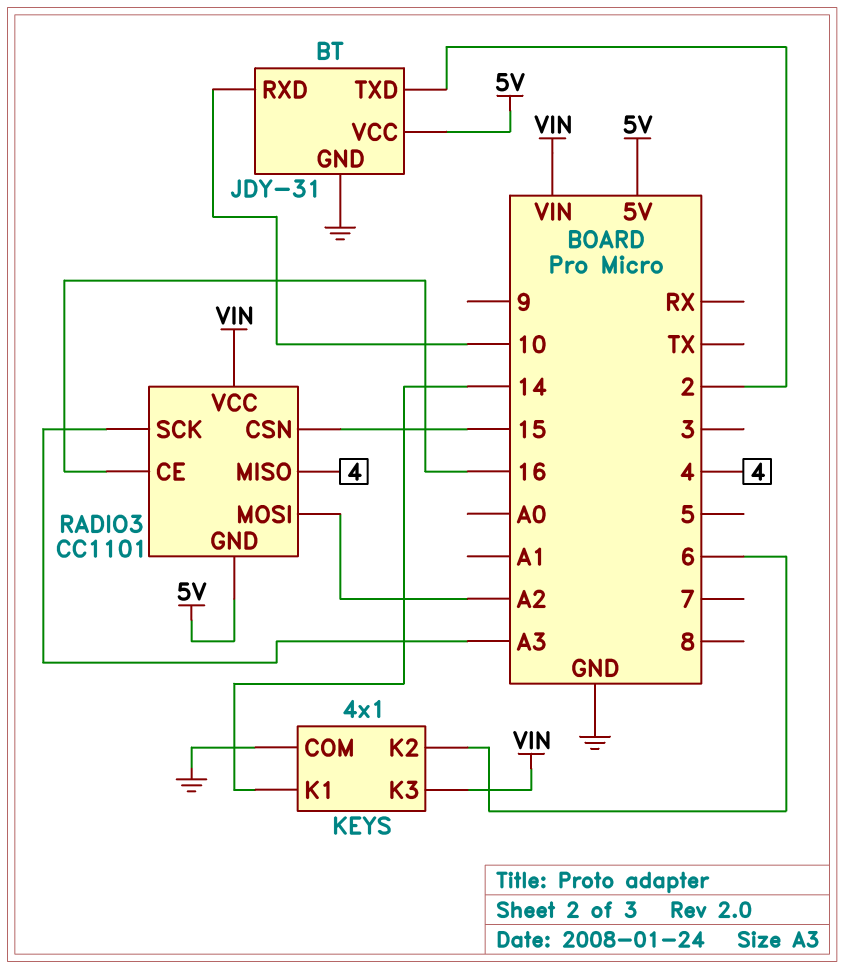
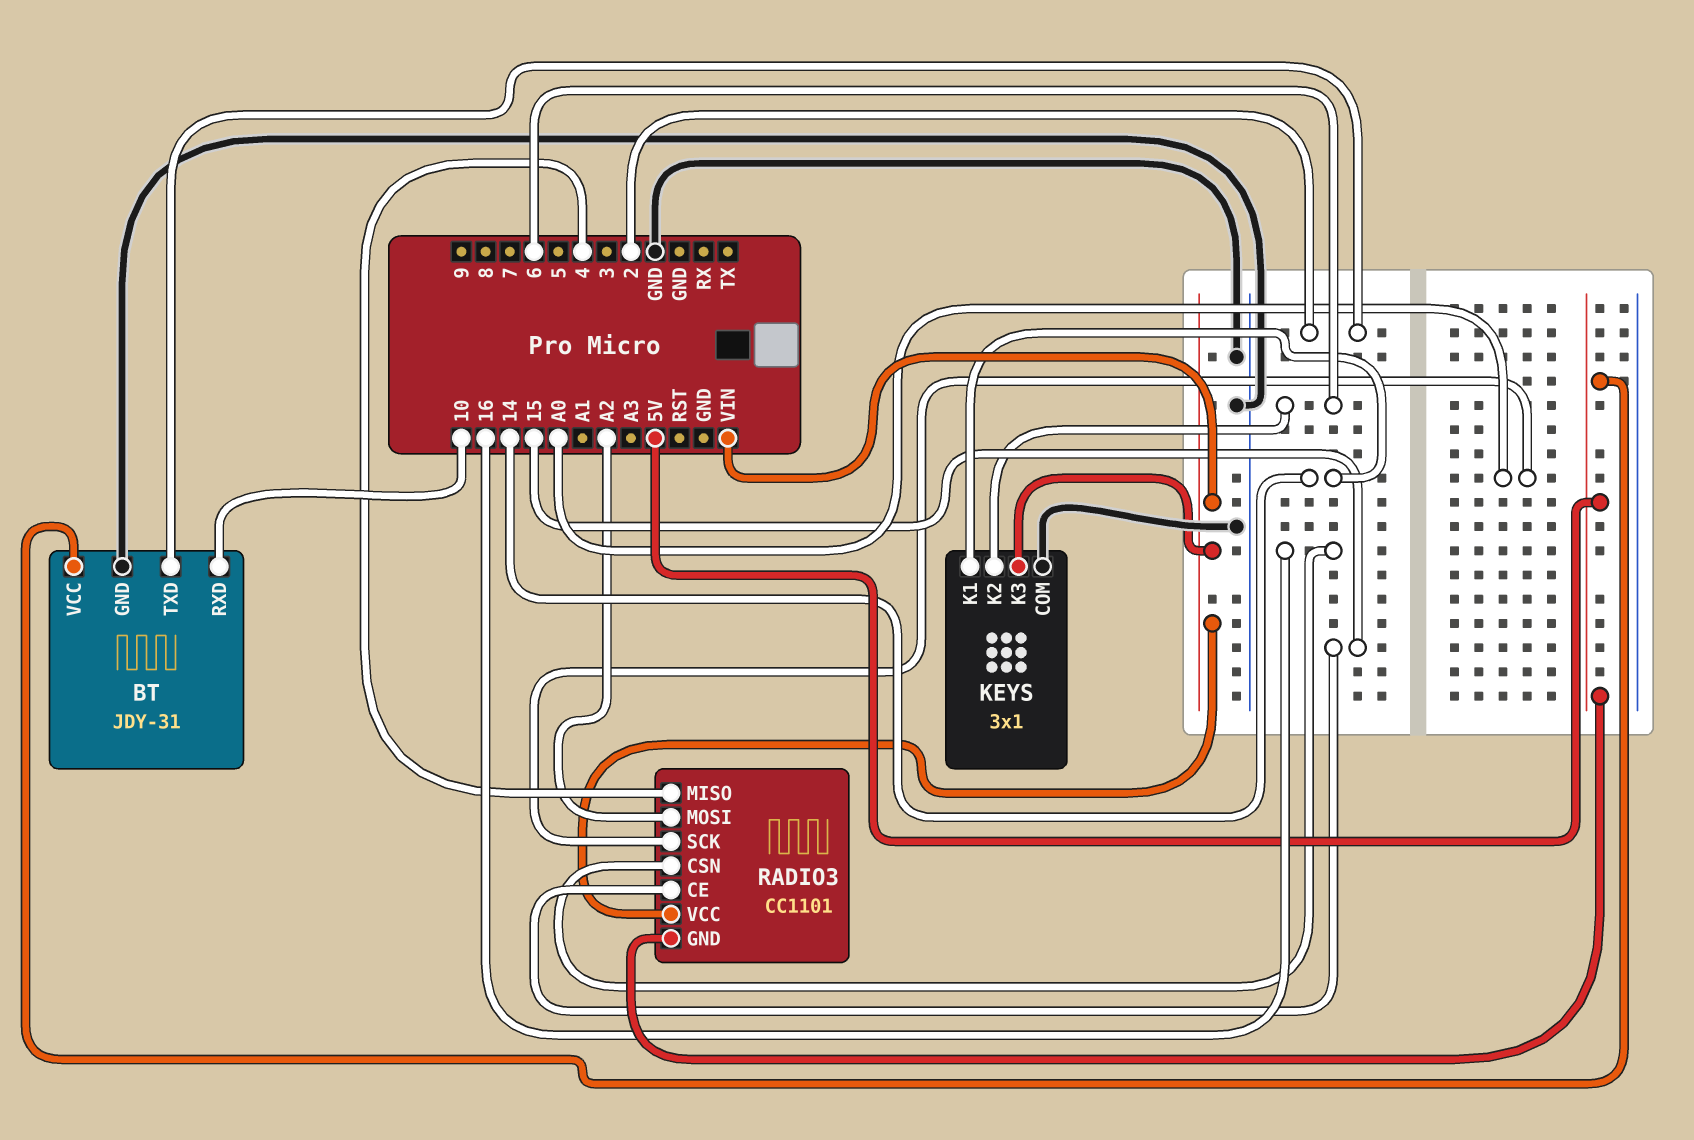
KEYS: 4x1 -> 3x1
RADIO3 pin CE: 16 -> 15
RADIO3 pin CSN: 15 -> 16
RADIO3 pin SCK: A3 -> A0

